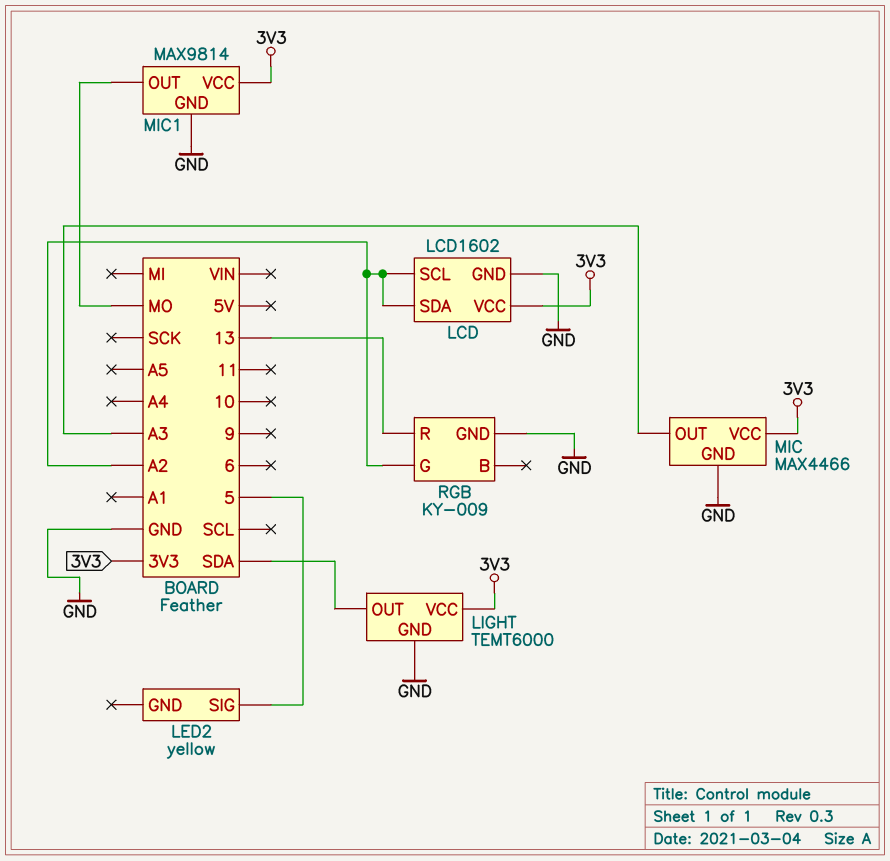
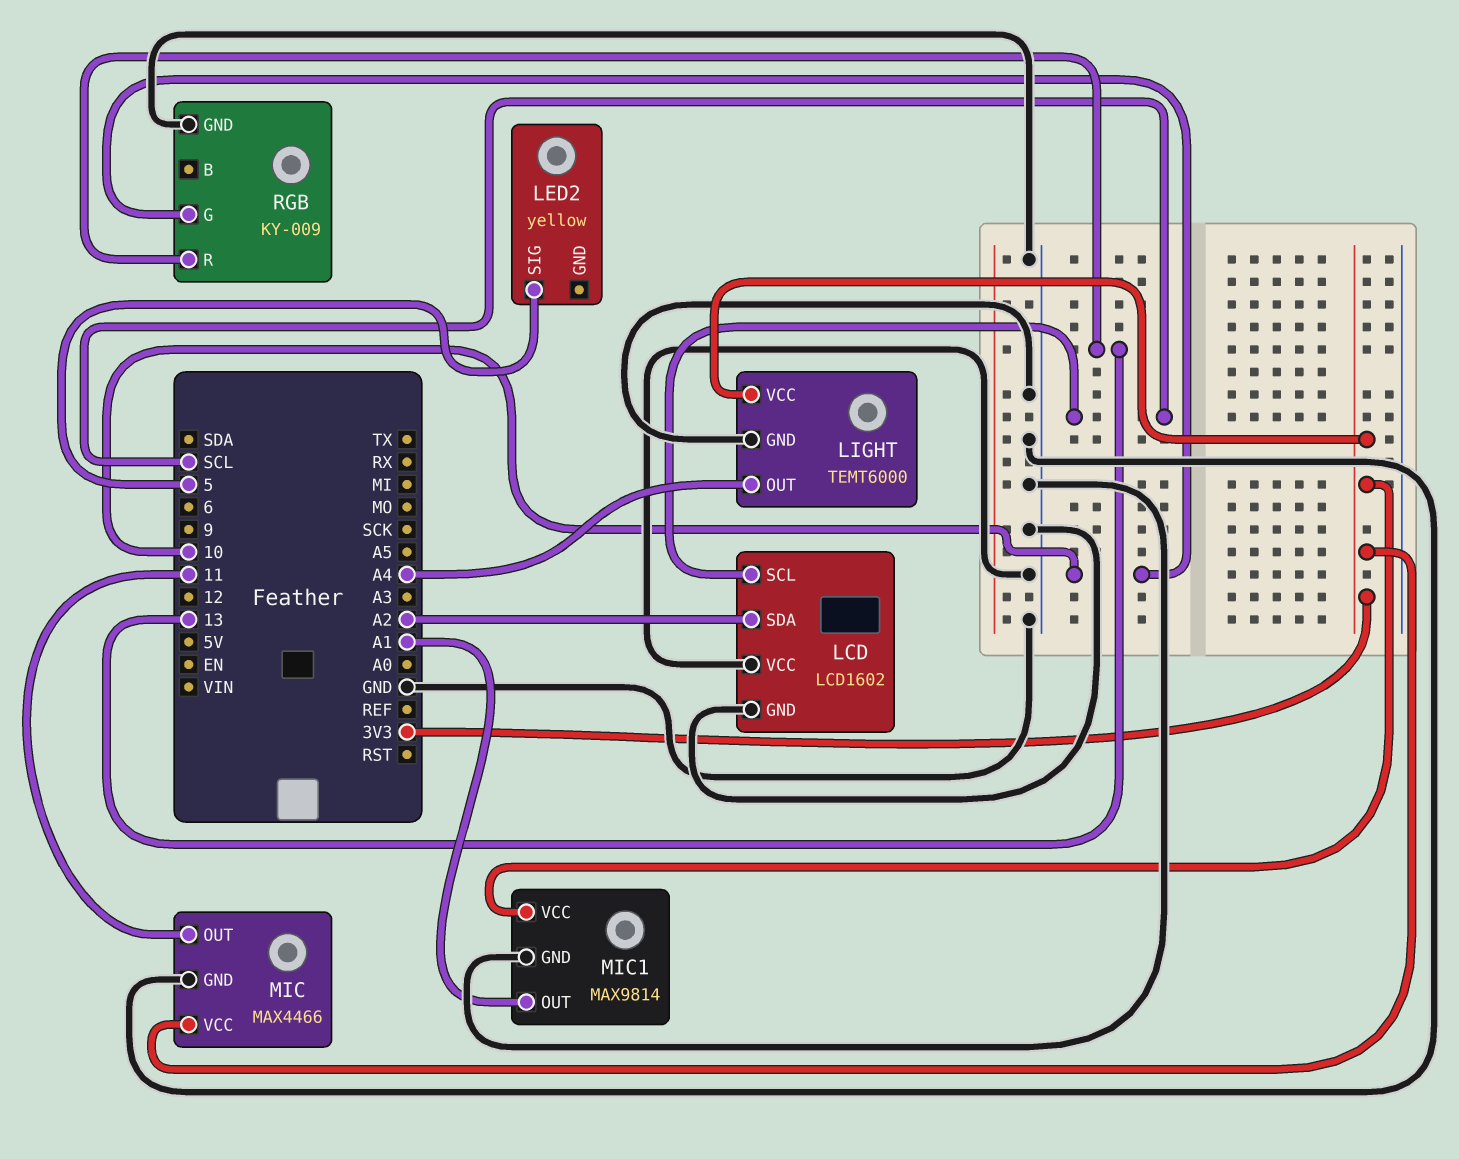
LCD pin SCL: A2 -> SCL
LCD pin VCC: 3V3 -> GND
LIGHT pin OUT: SDA -> A4
MIC pin OUT: A3 -> 11
MIC1 pin OUT: MO -> A1
RGB pin G: A2 -> 10

